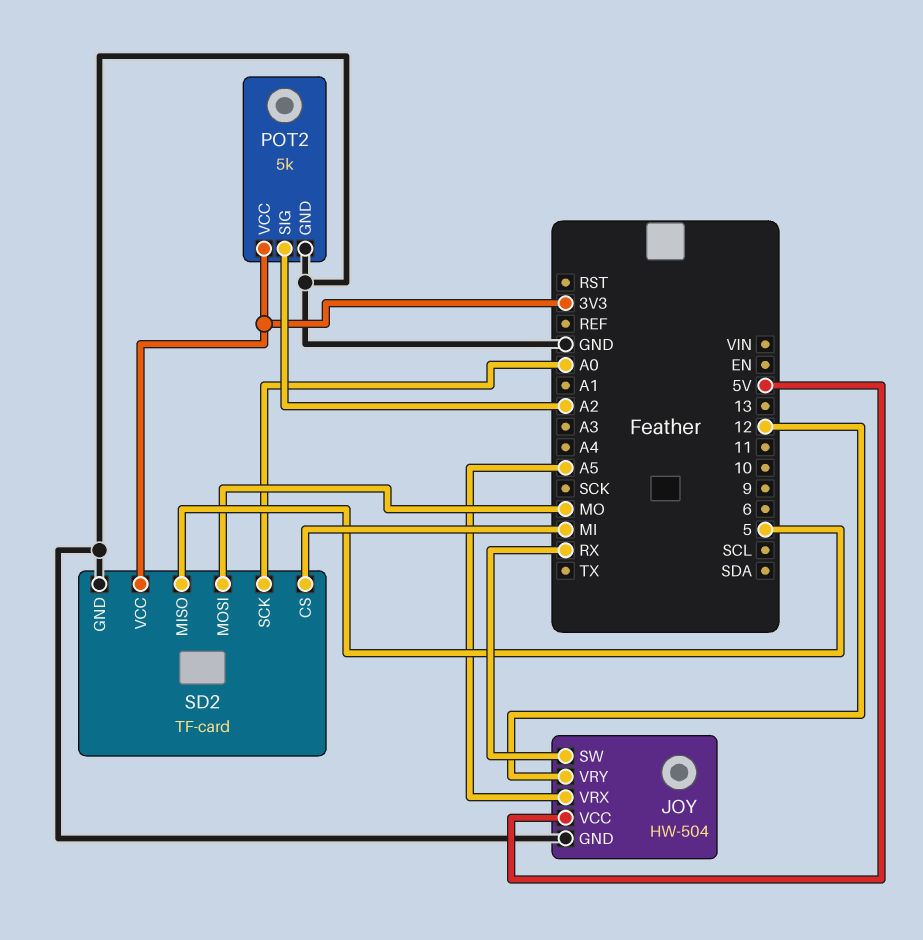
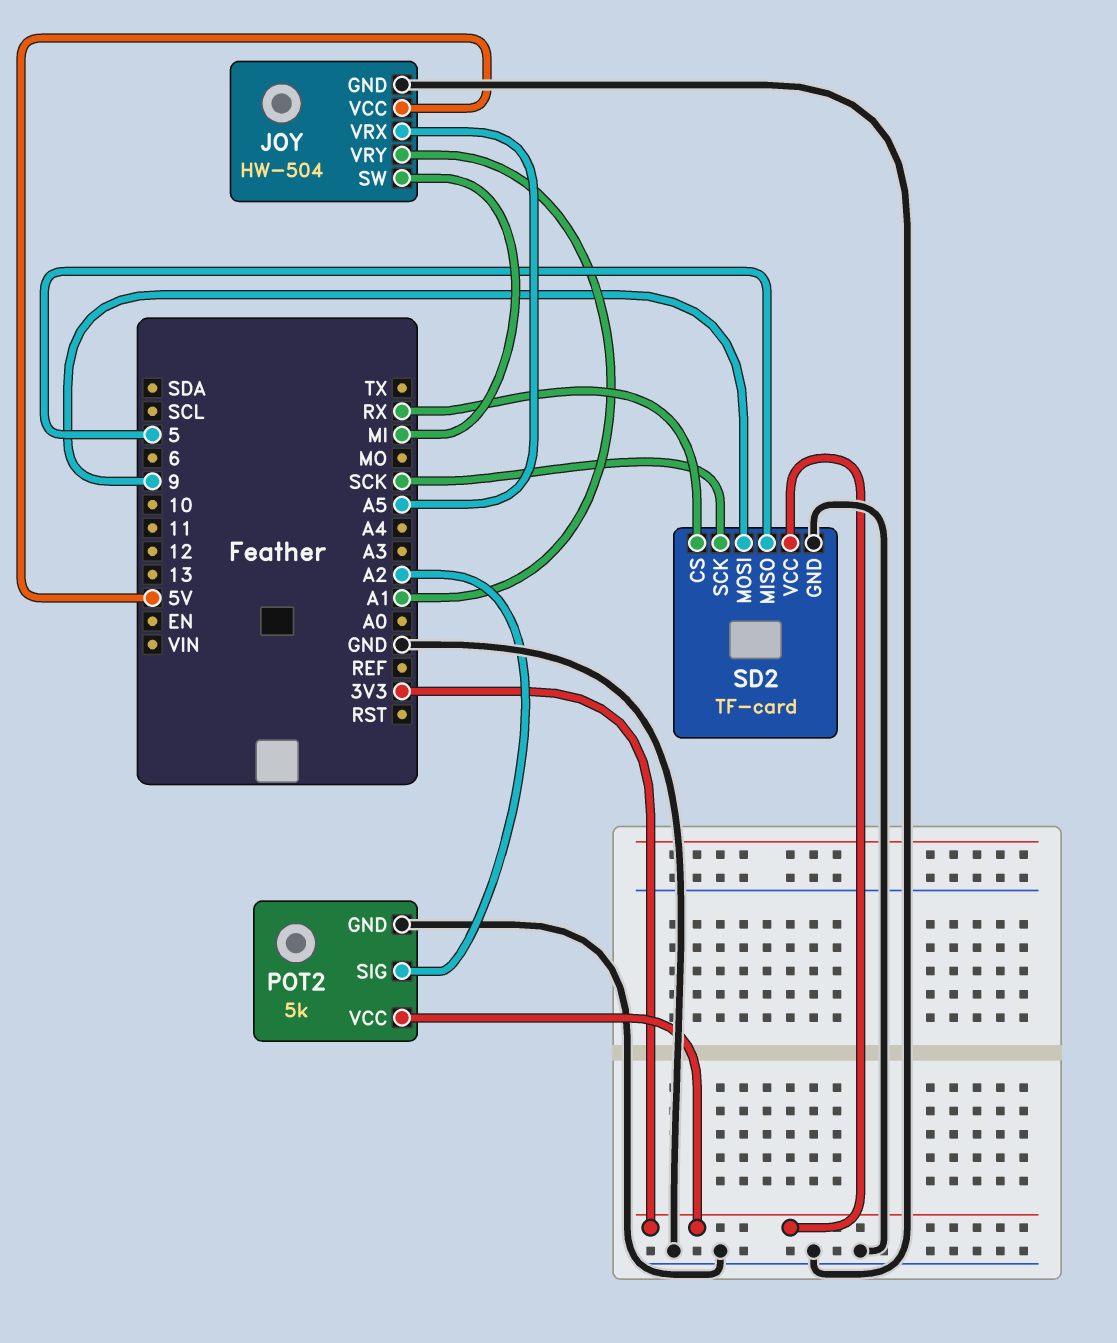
JOY pin SW: RX -> MI
JOY pin VRY: 12 -> A1
SD2 pin CS: MI -> RX
SD2 pin MOSI: MO -> 9
SD2 pin SCK: A0 -> SCK

